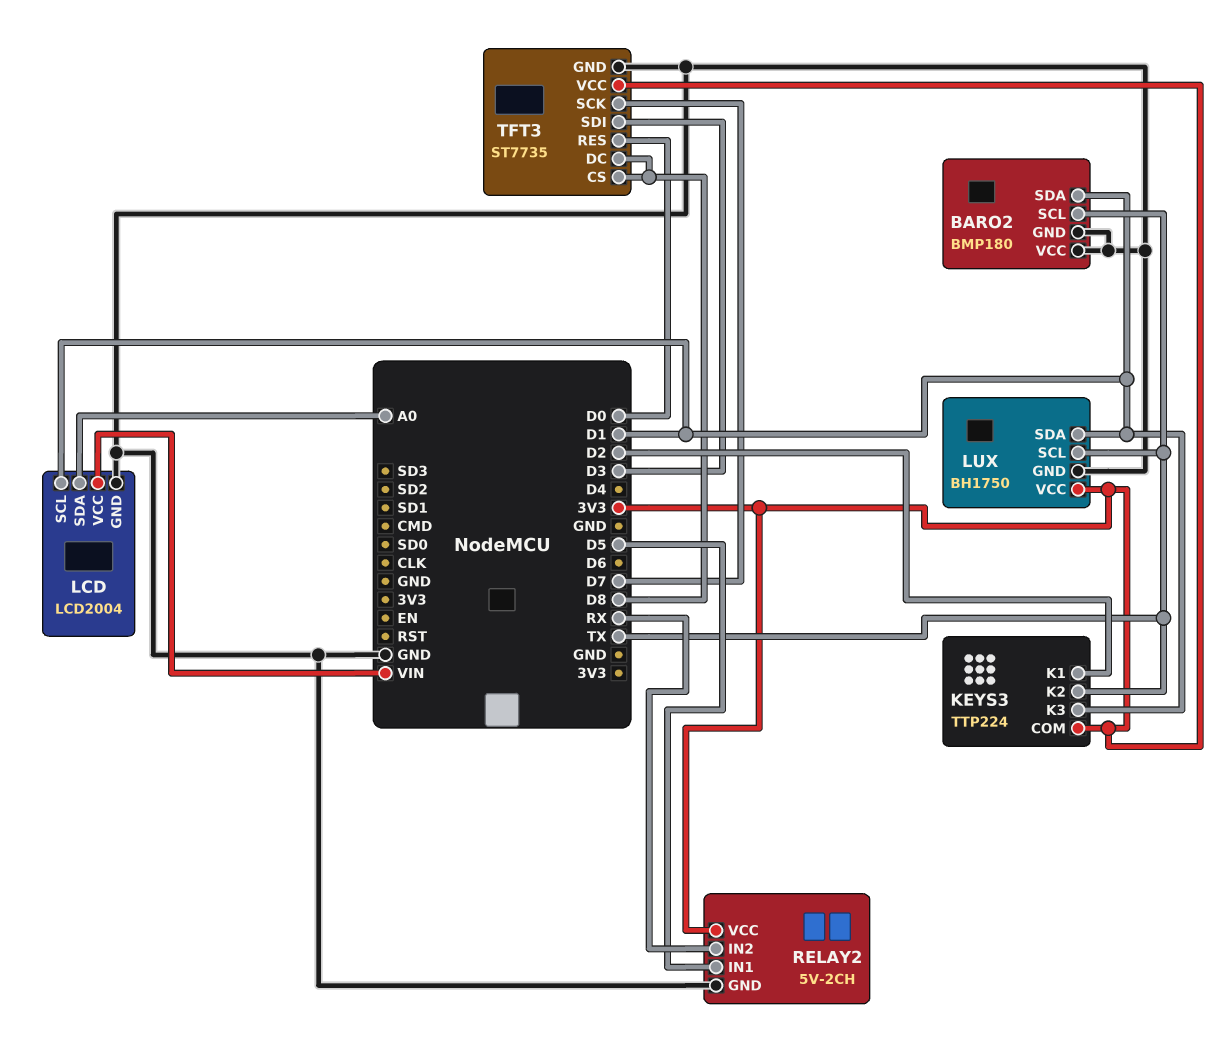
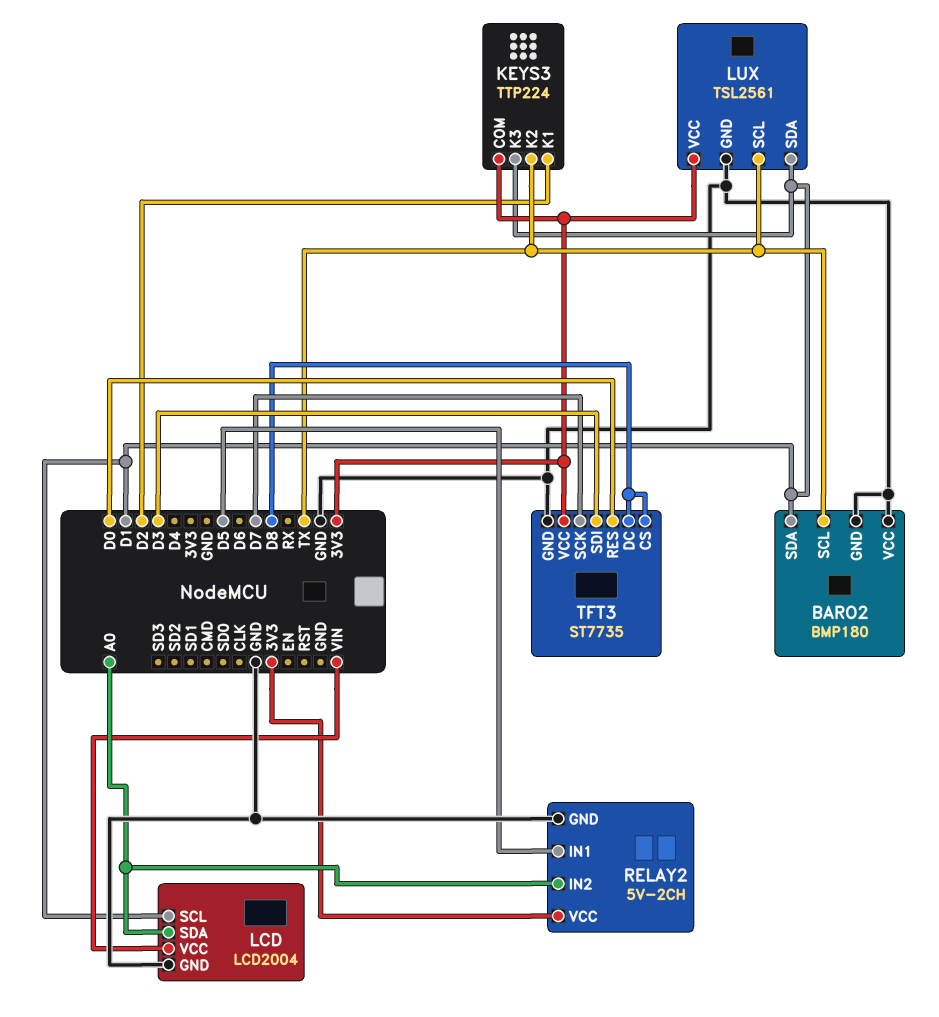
LUX: BH1750 -> TSL2561
RELAY2 pin IN2: RX -> A0

